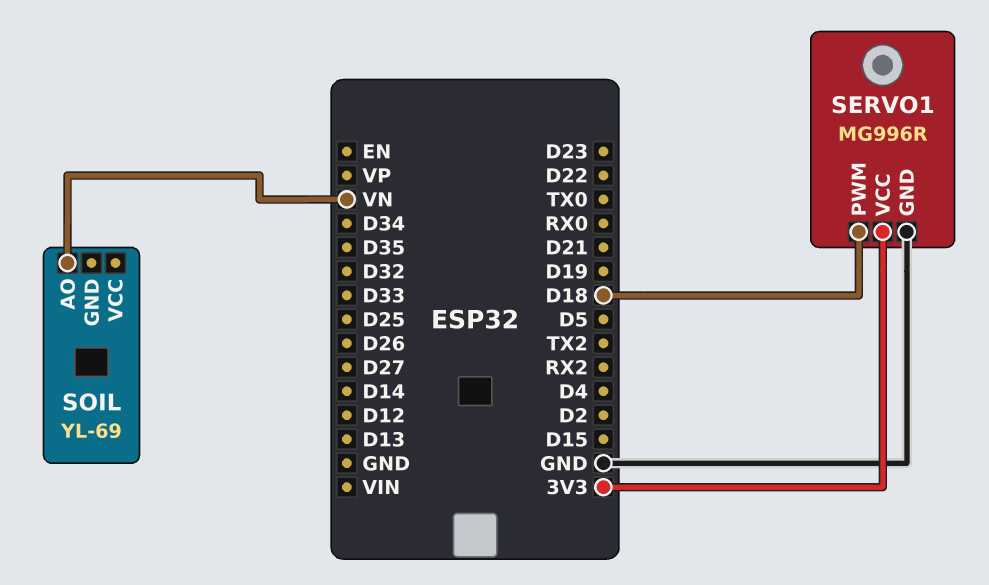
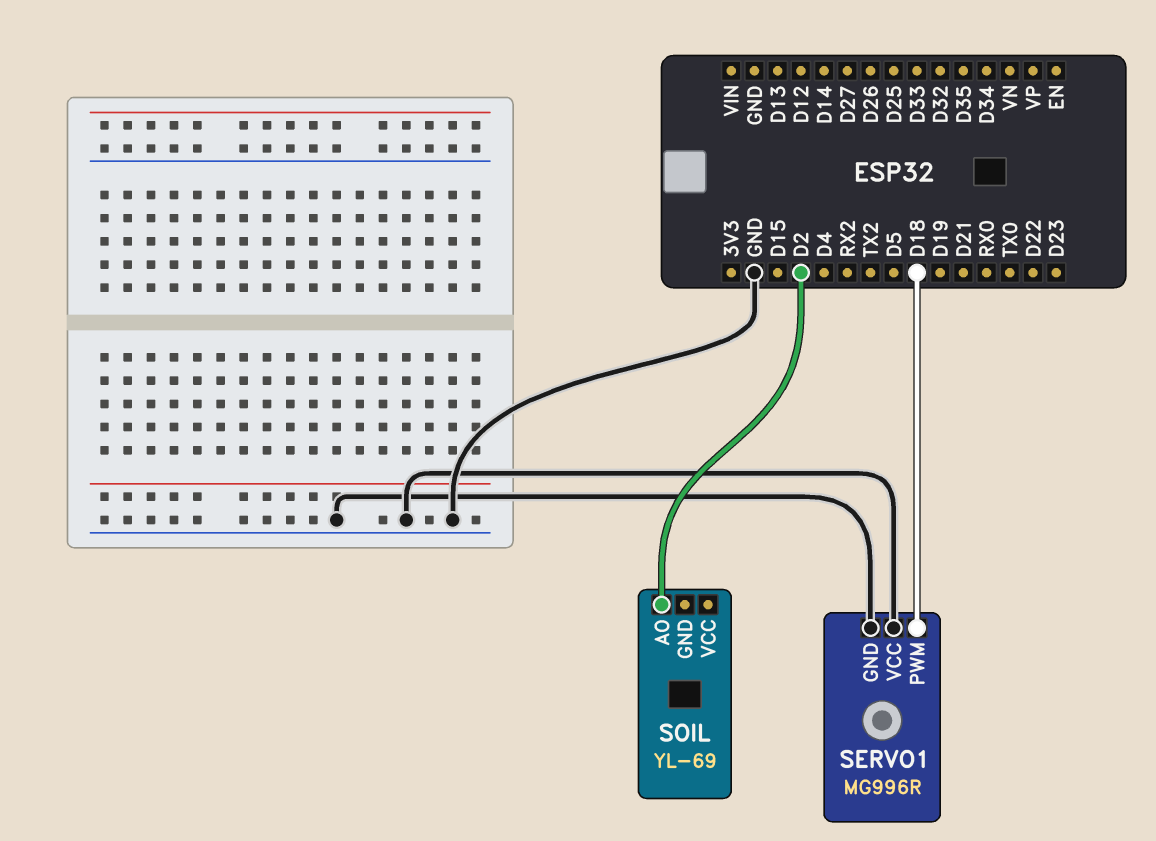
SERVO1 pin VCC: 3V3 -> GND
SOIL pin AO: VN -> D2

